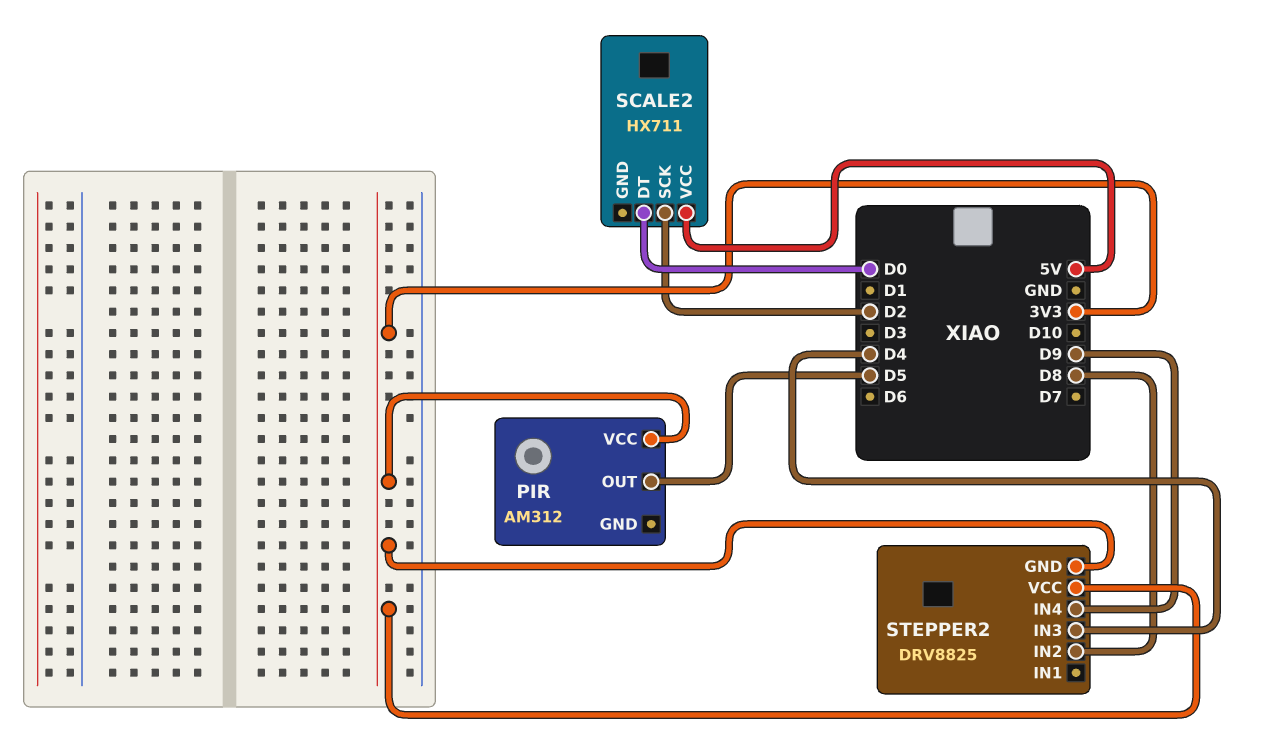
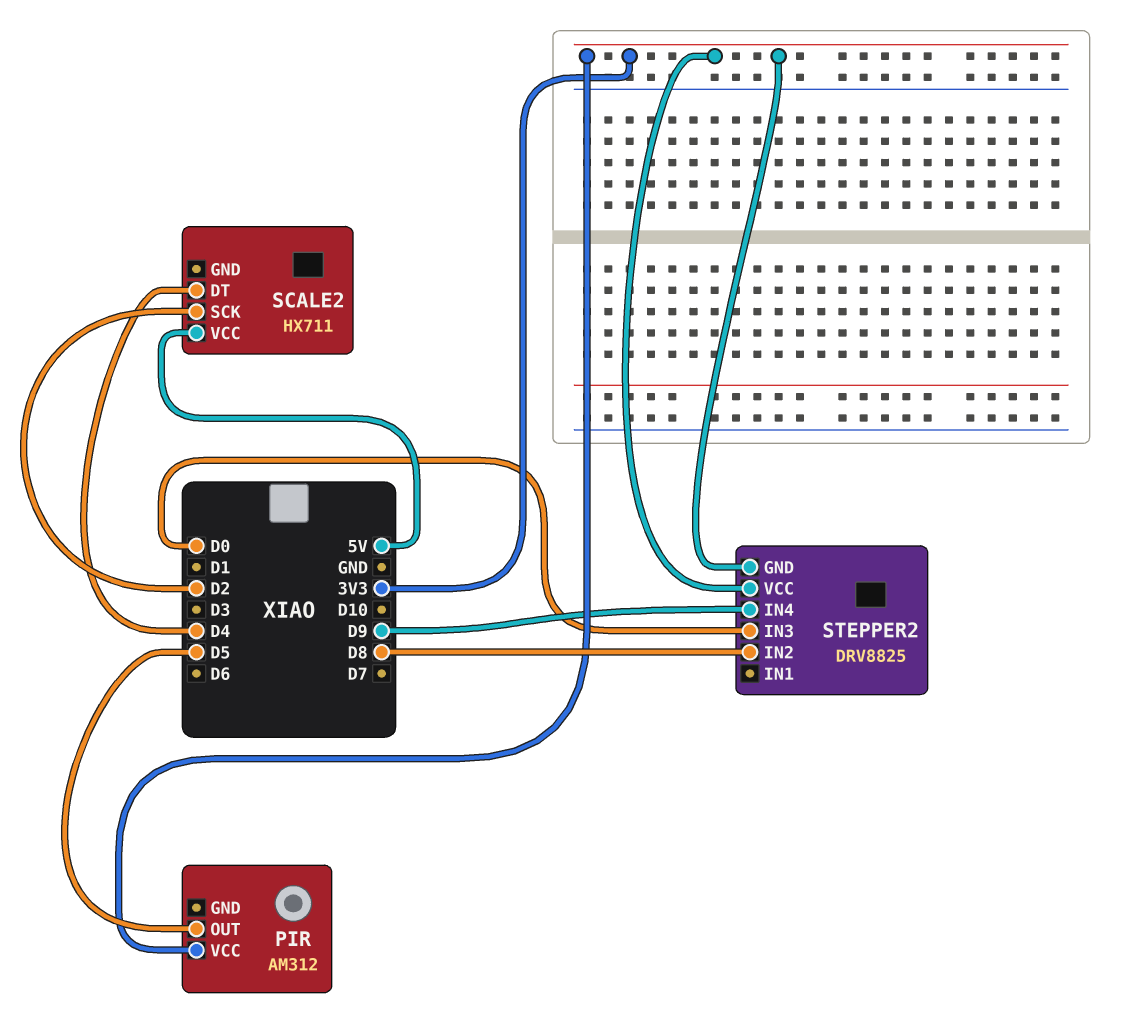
SCALE2 pin DT: D0 -> D4
STEPPER2 pin IN3: D4 -> D0

